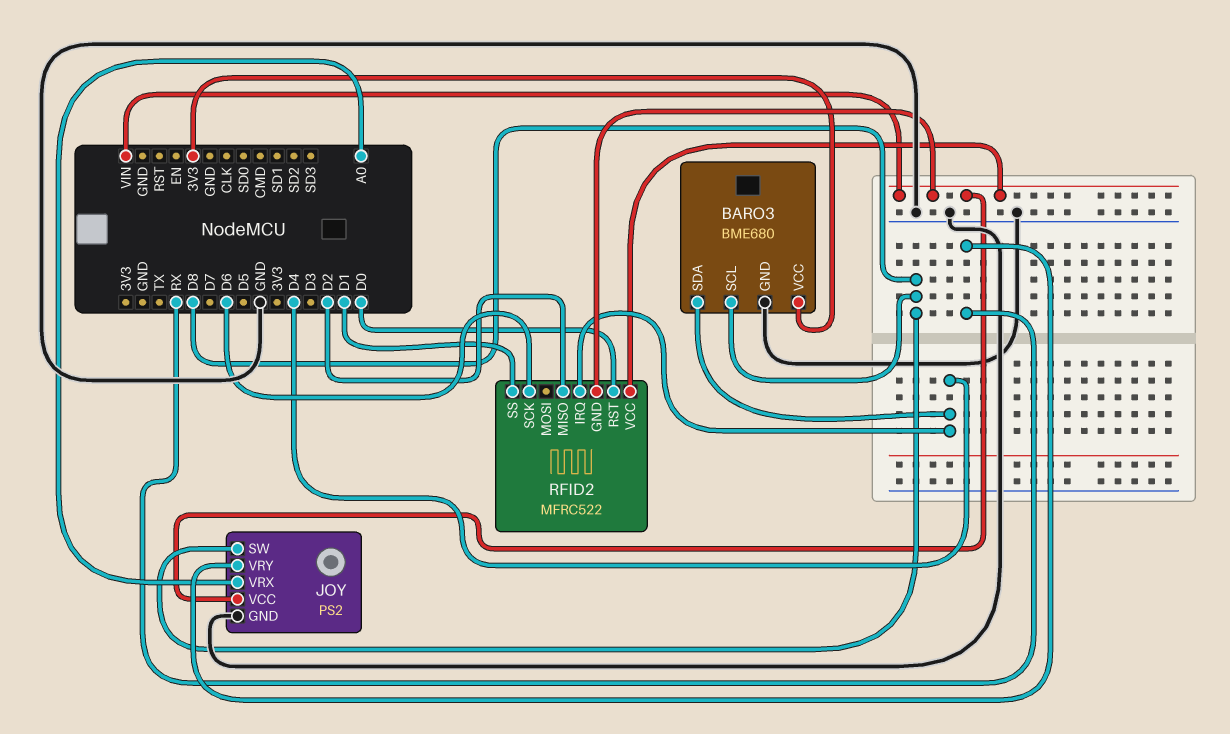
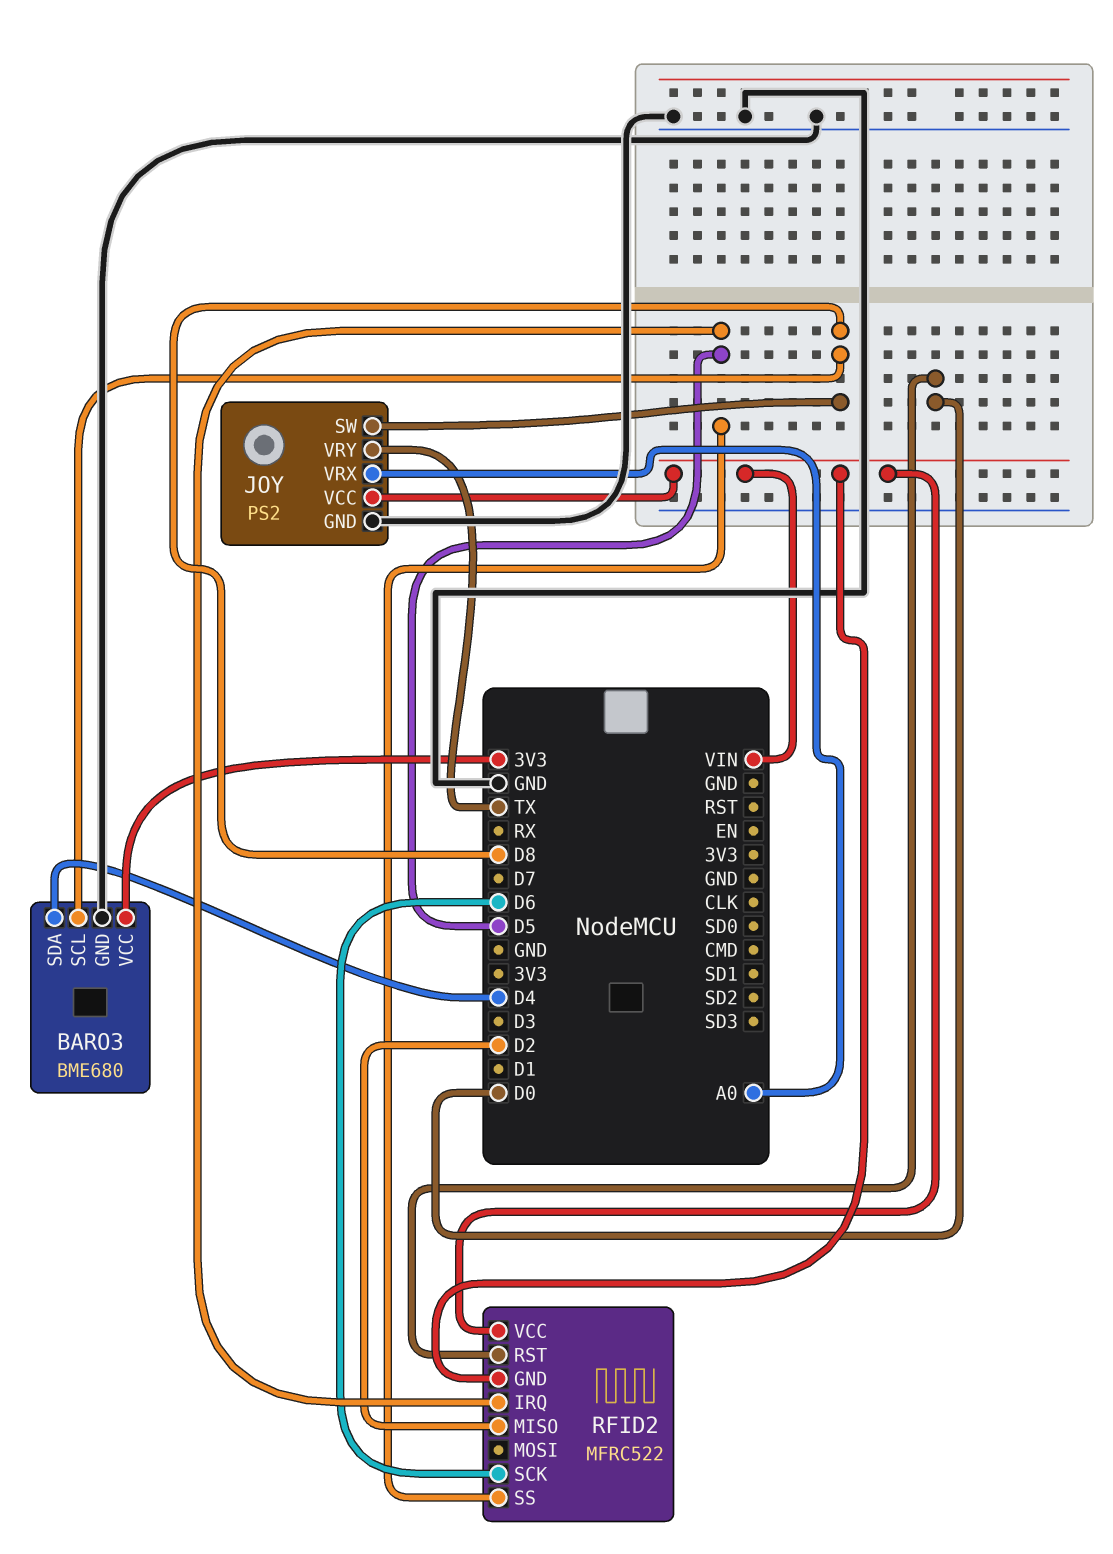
JOY pin VRY: RX -> TX
RFID2 pin IRQ: D4 -> D5
RFID2 pin SS: D1 -> D5

